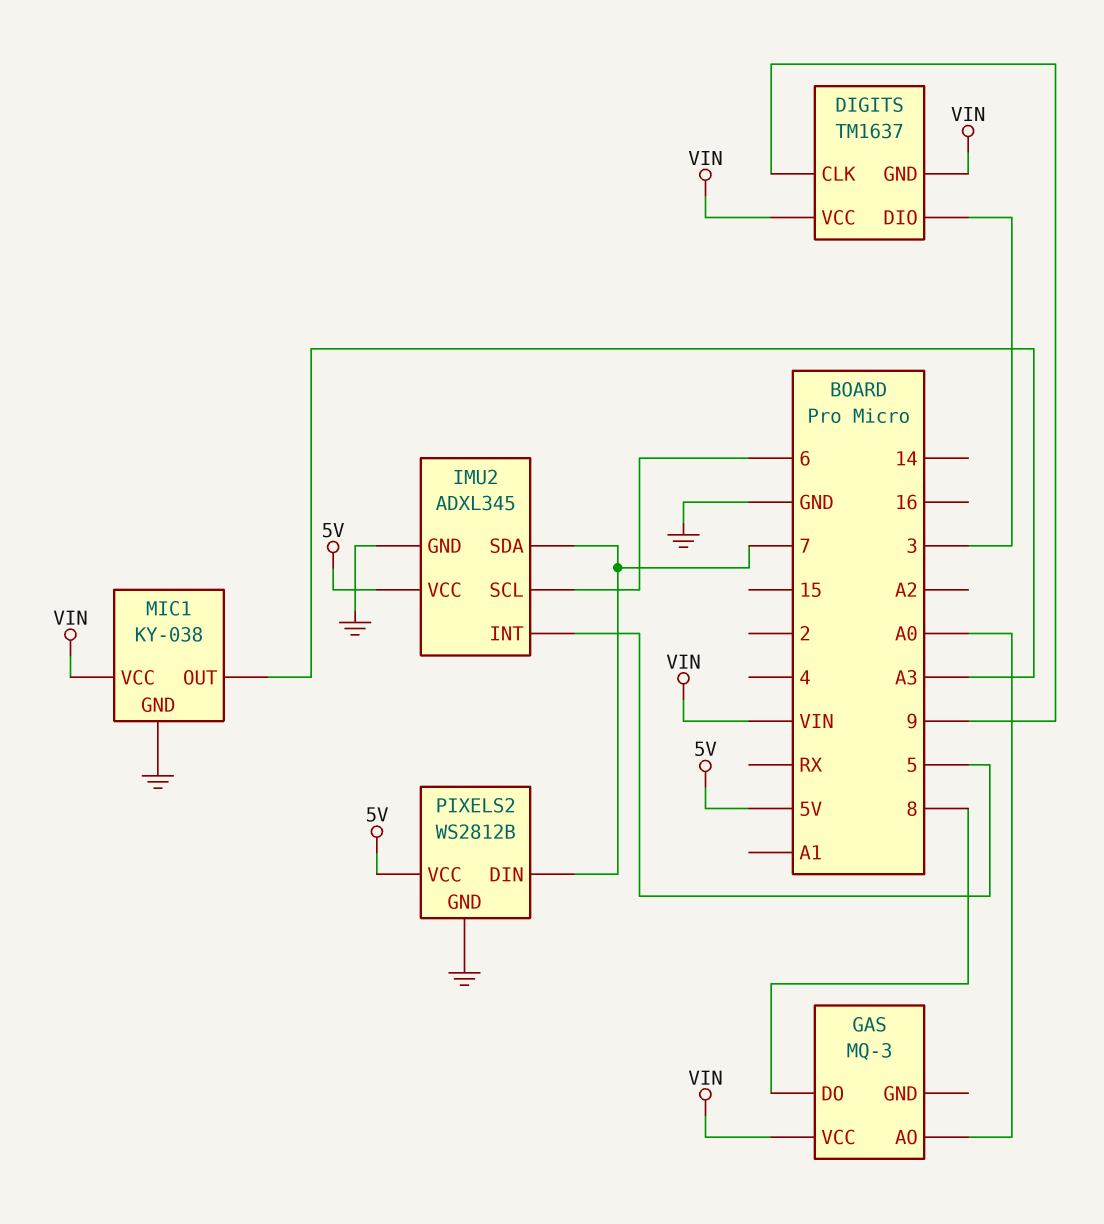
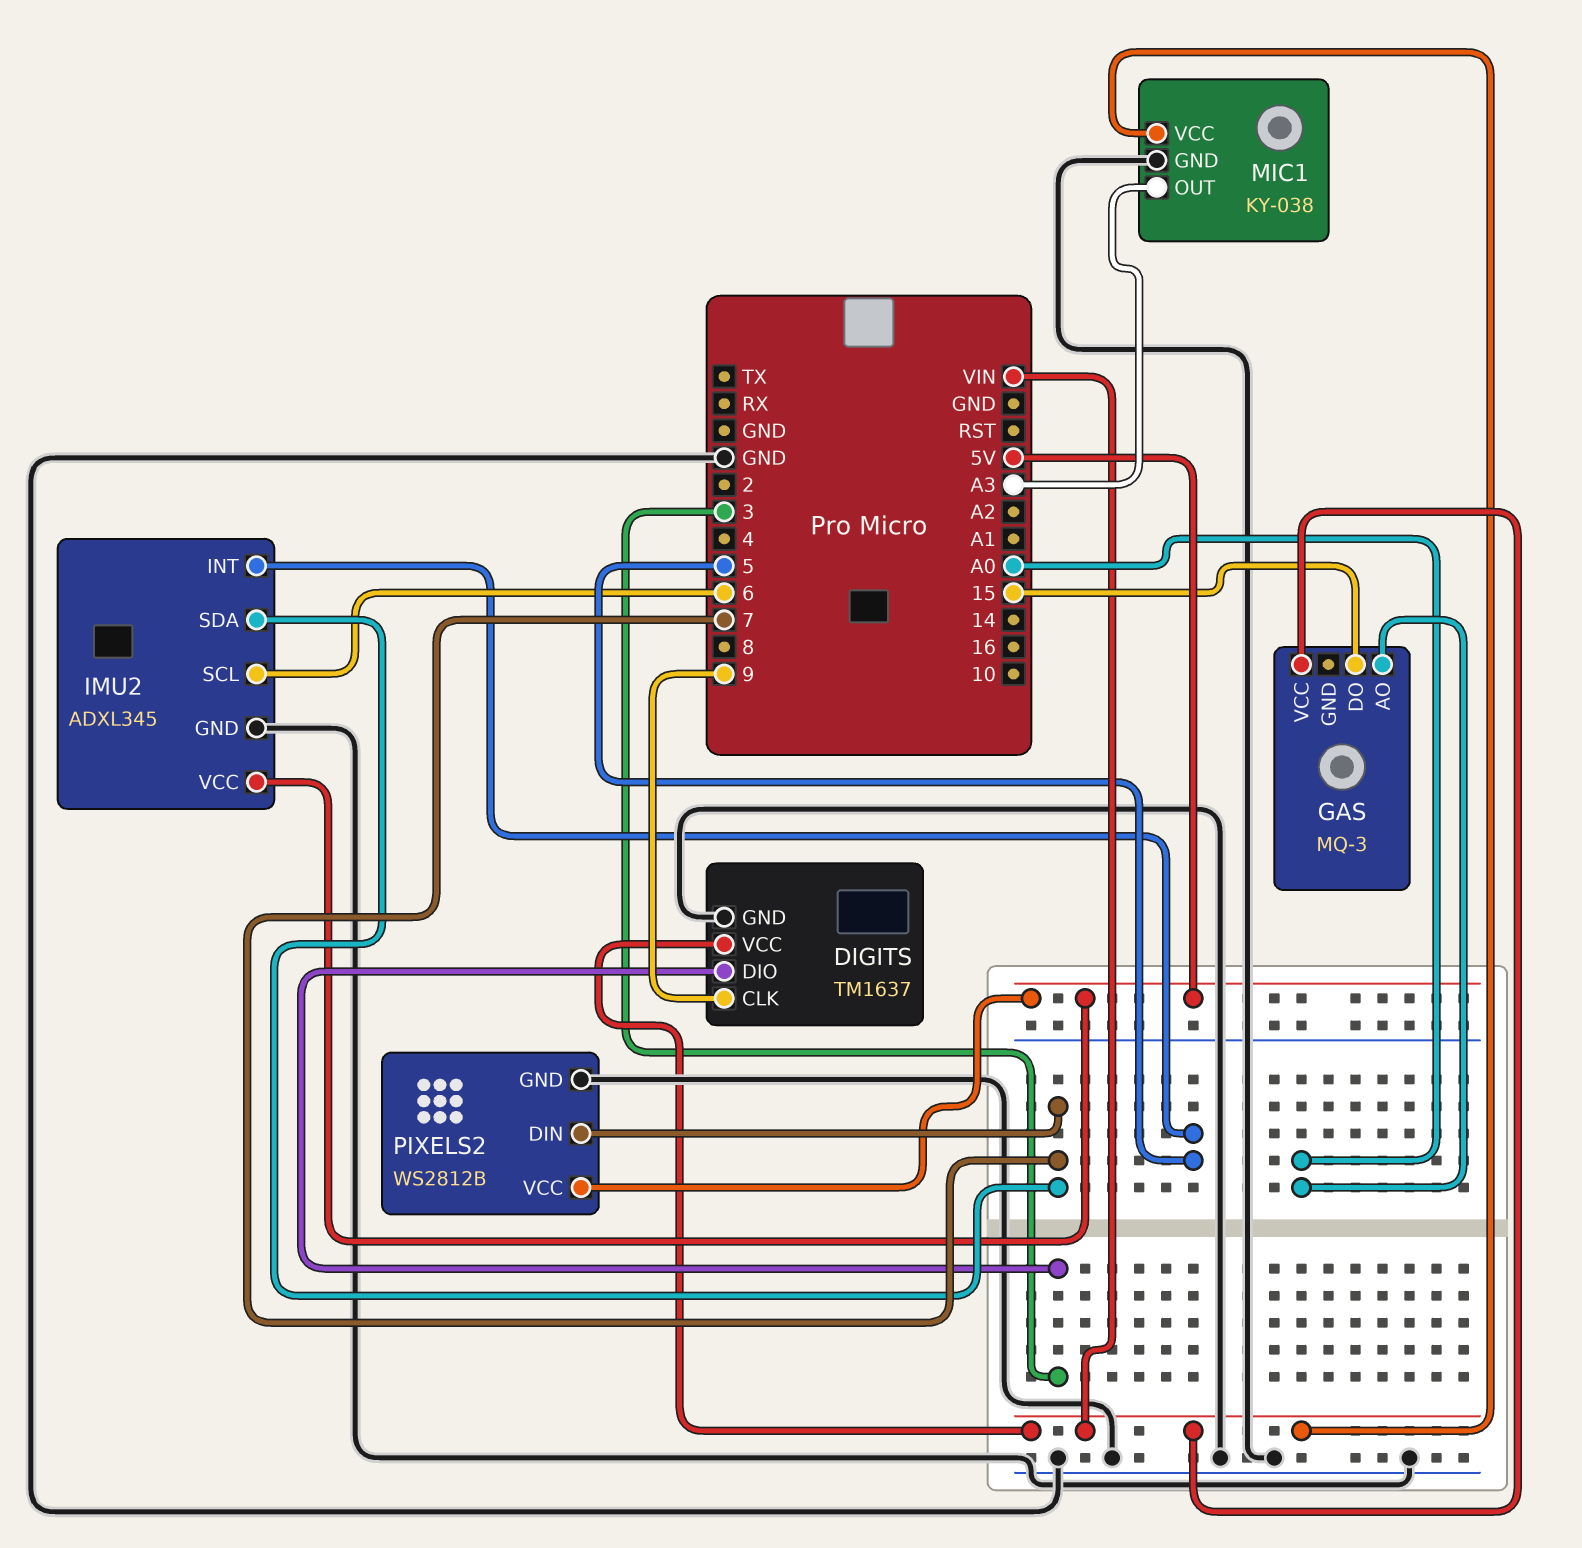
DIGITS pin GND: VIN -> GND
GAS pin DO: 8 -> 15

